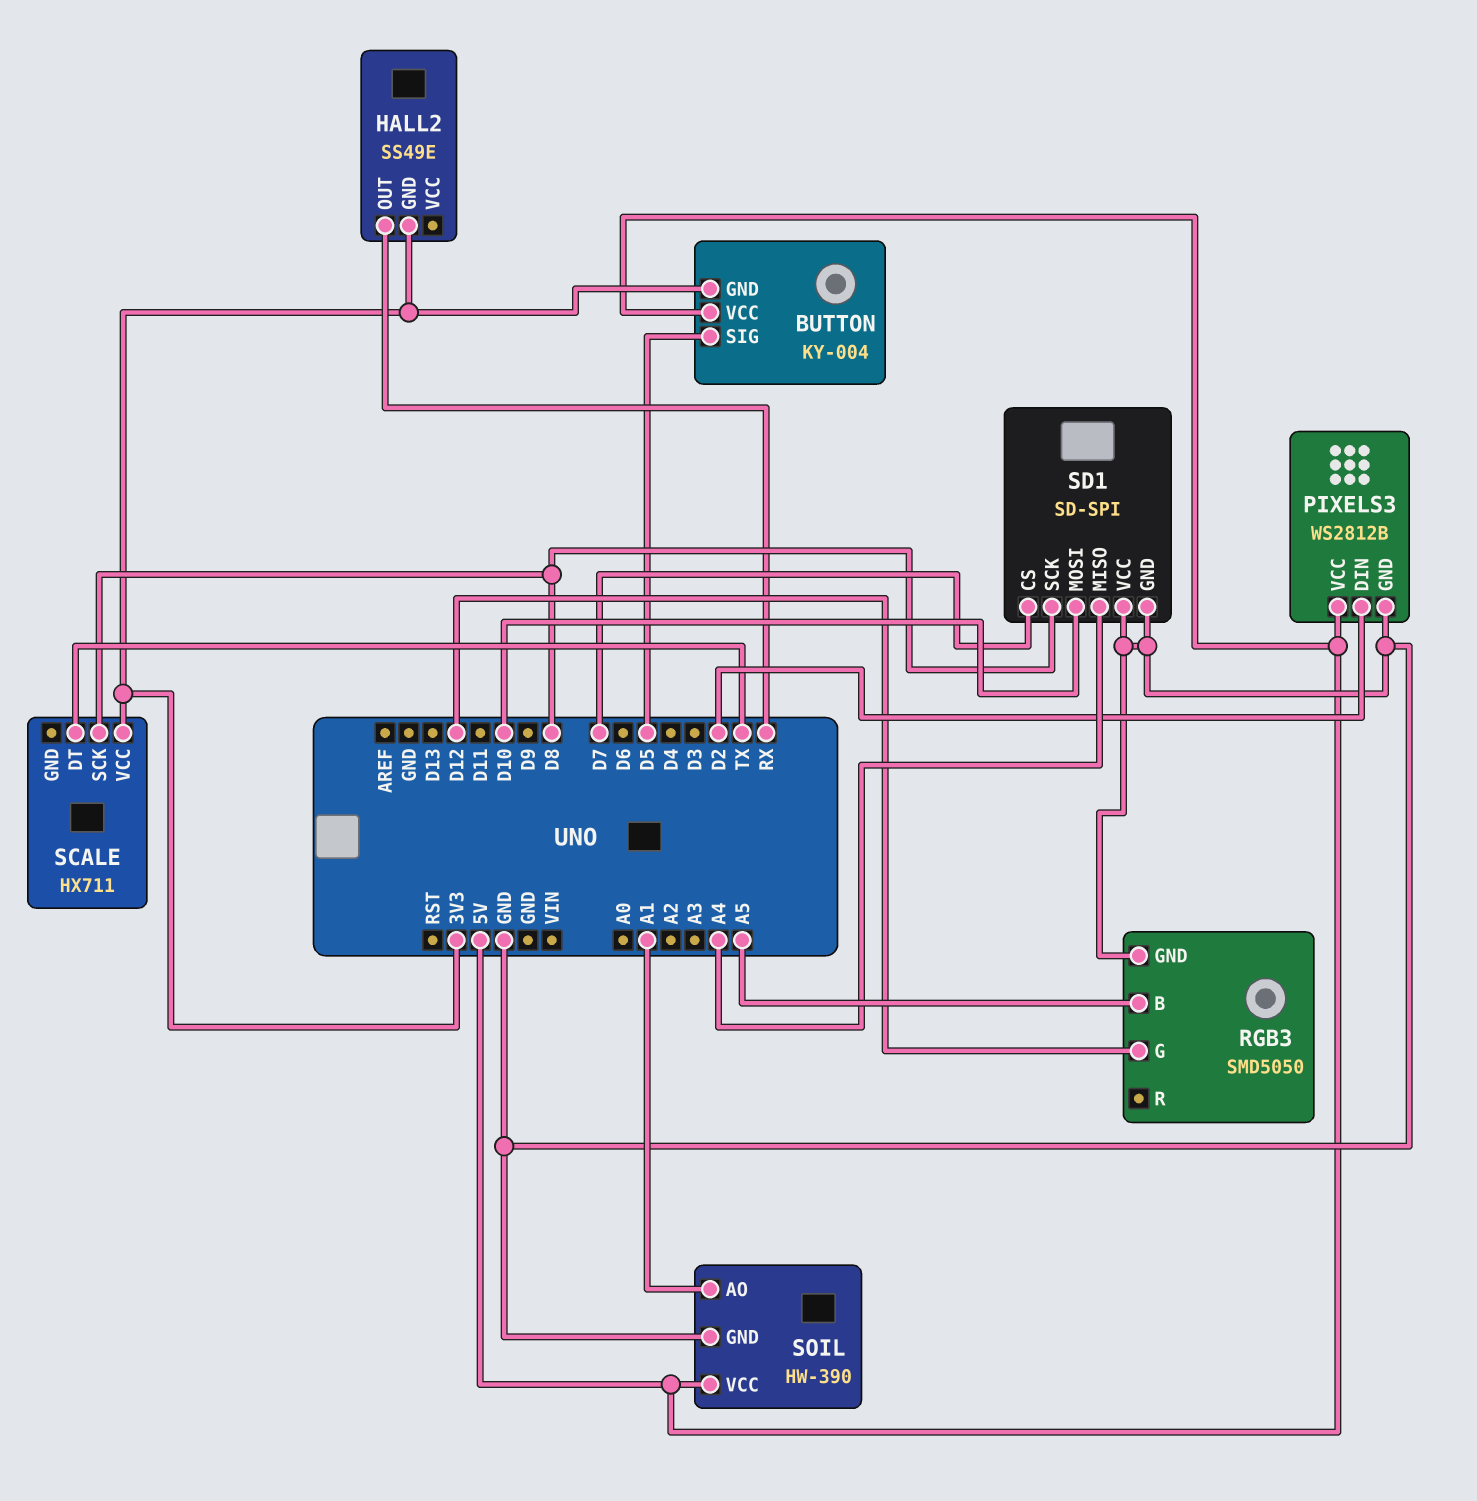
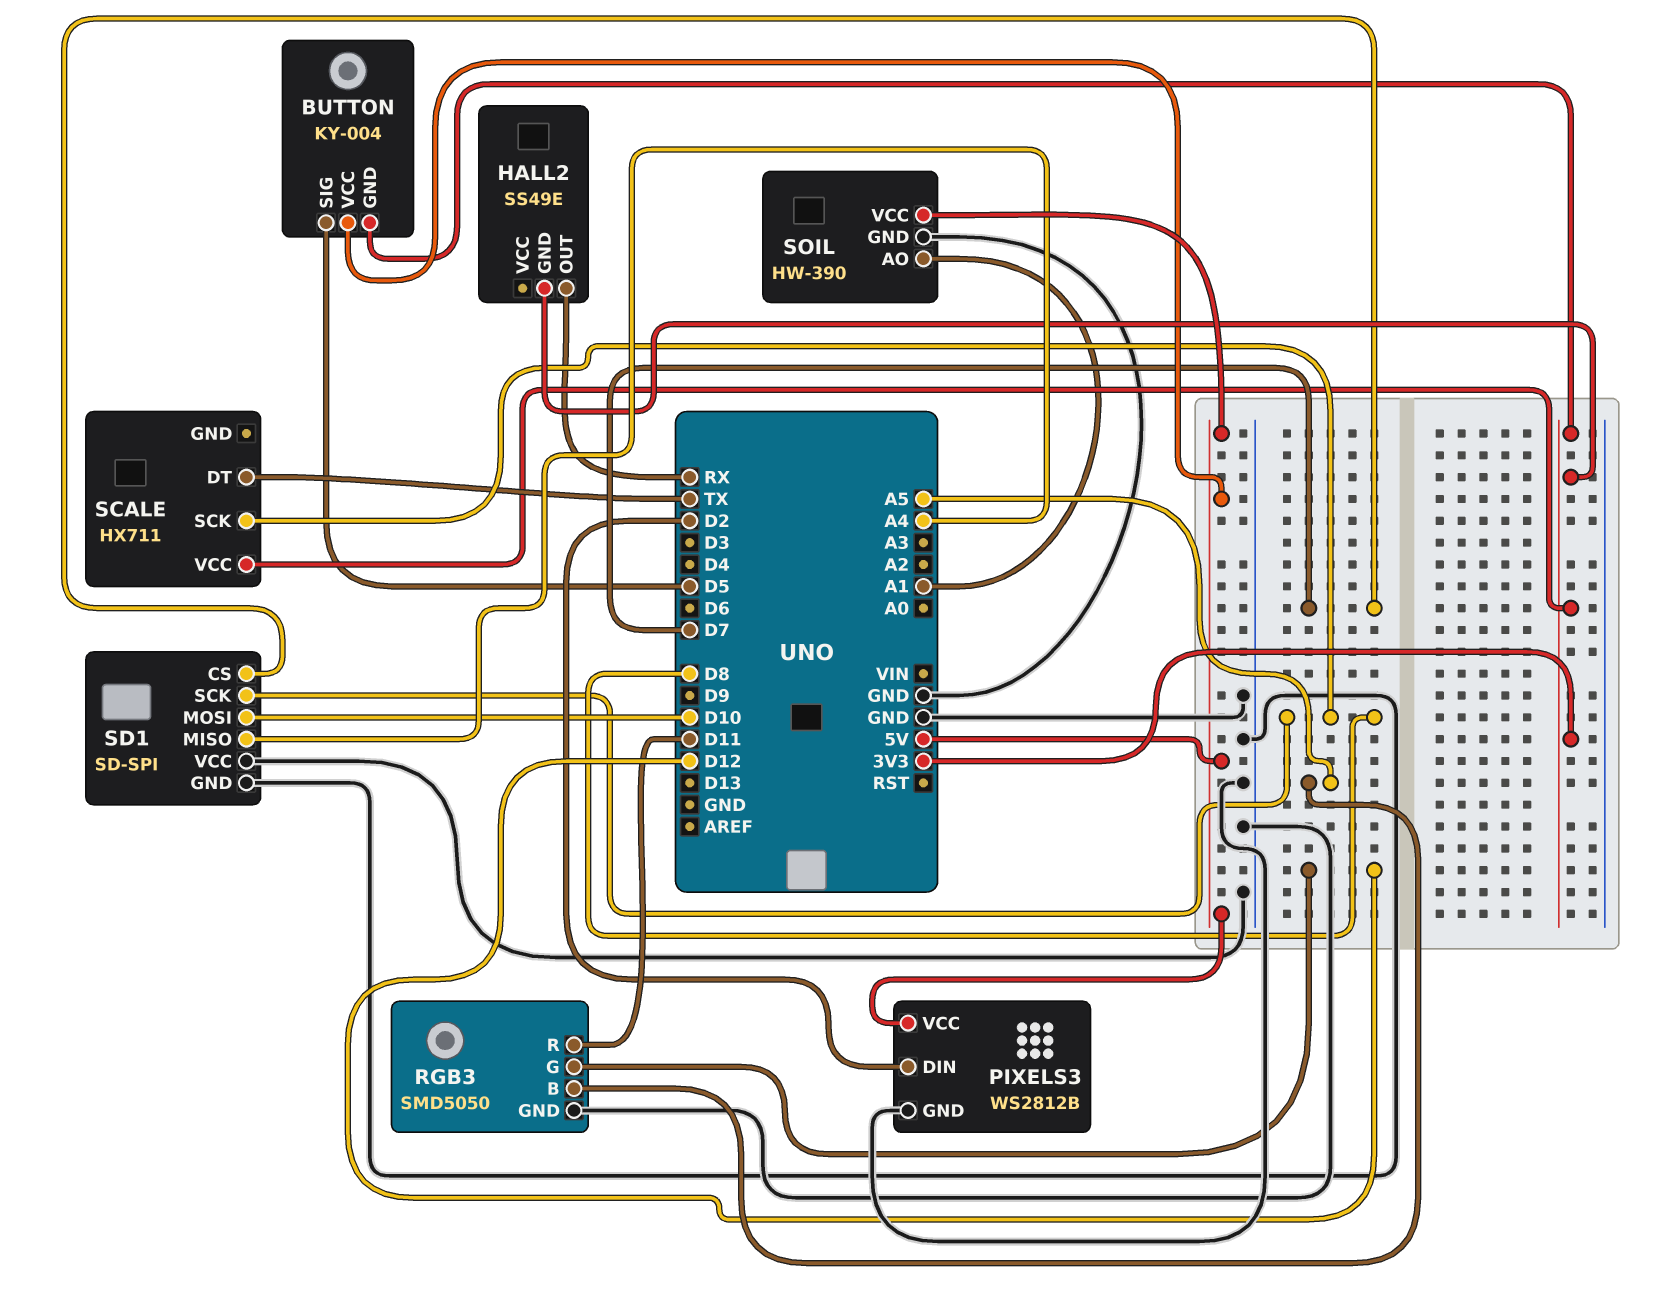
RGB3 pin R: none -> D11

